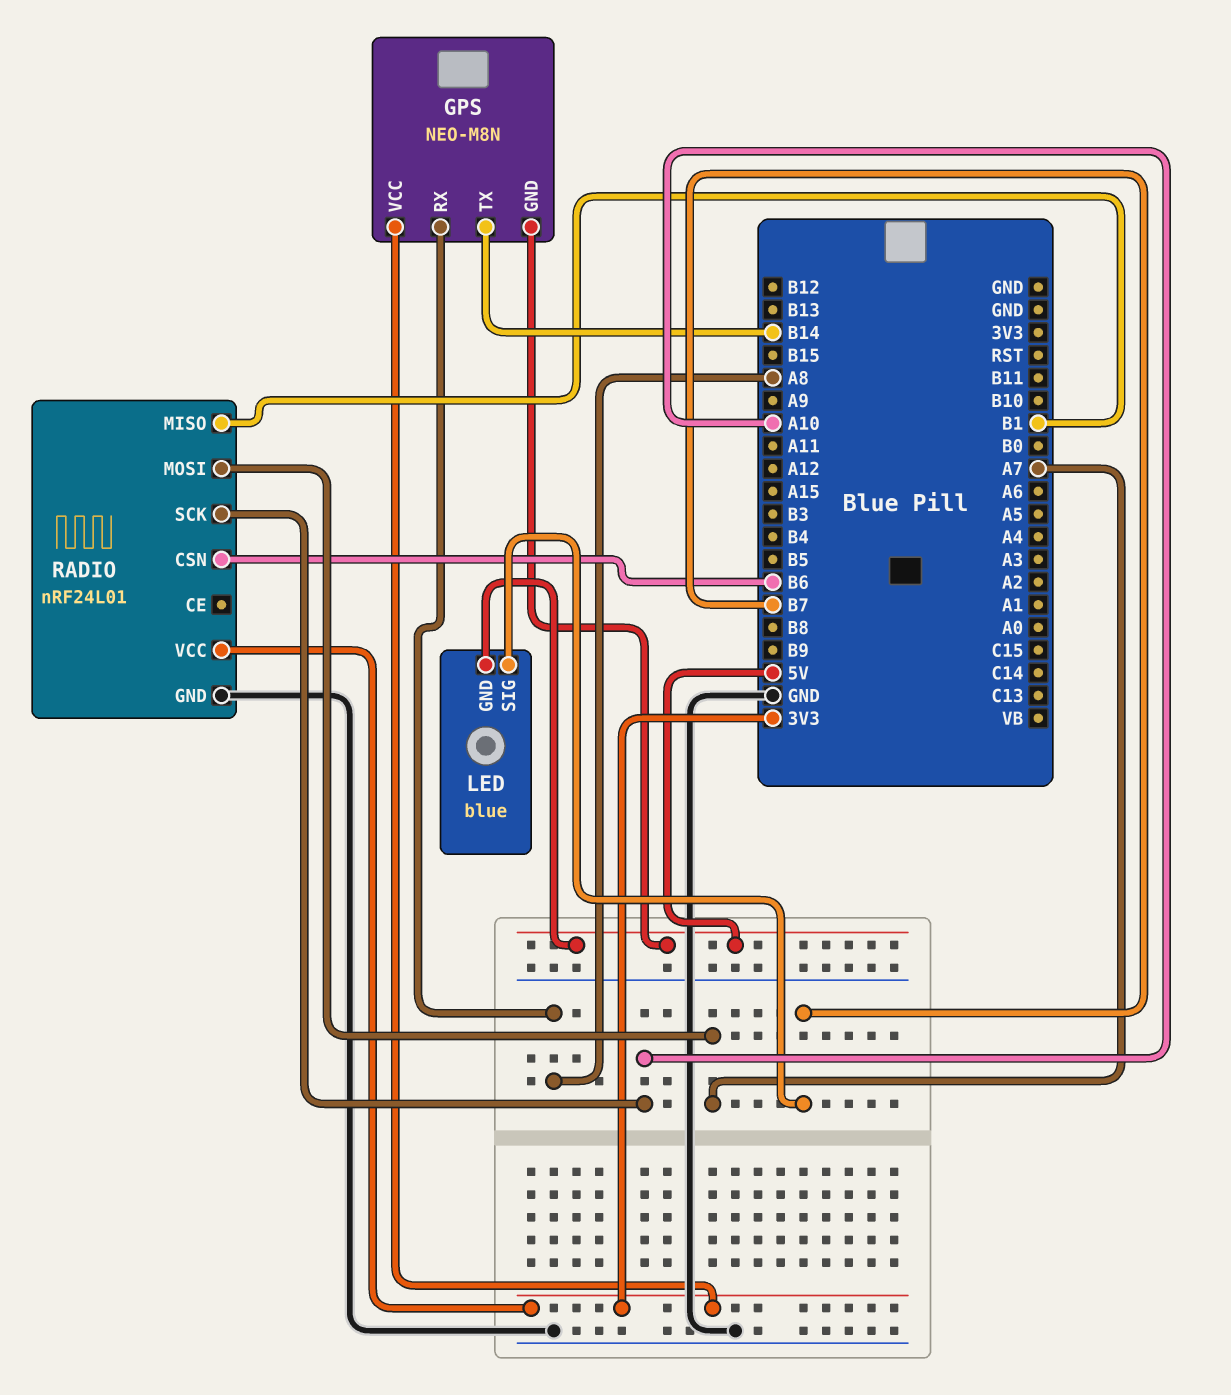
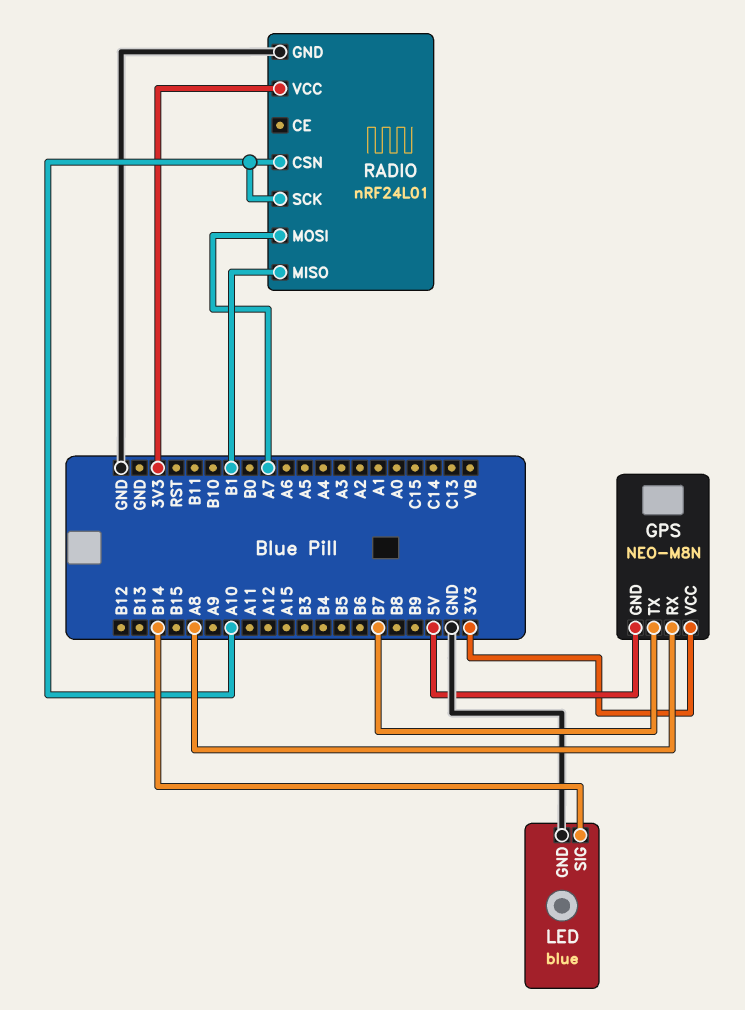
GPS pin TX: B14 -> B7
LED pin GND: 5V -> GND
LED pin SIG: B7 -> B14
RADIO pin CSN: B6 -> A10

